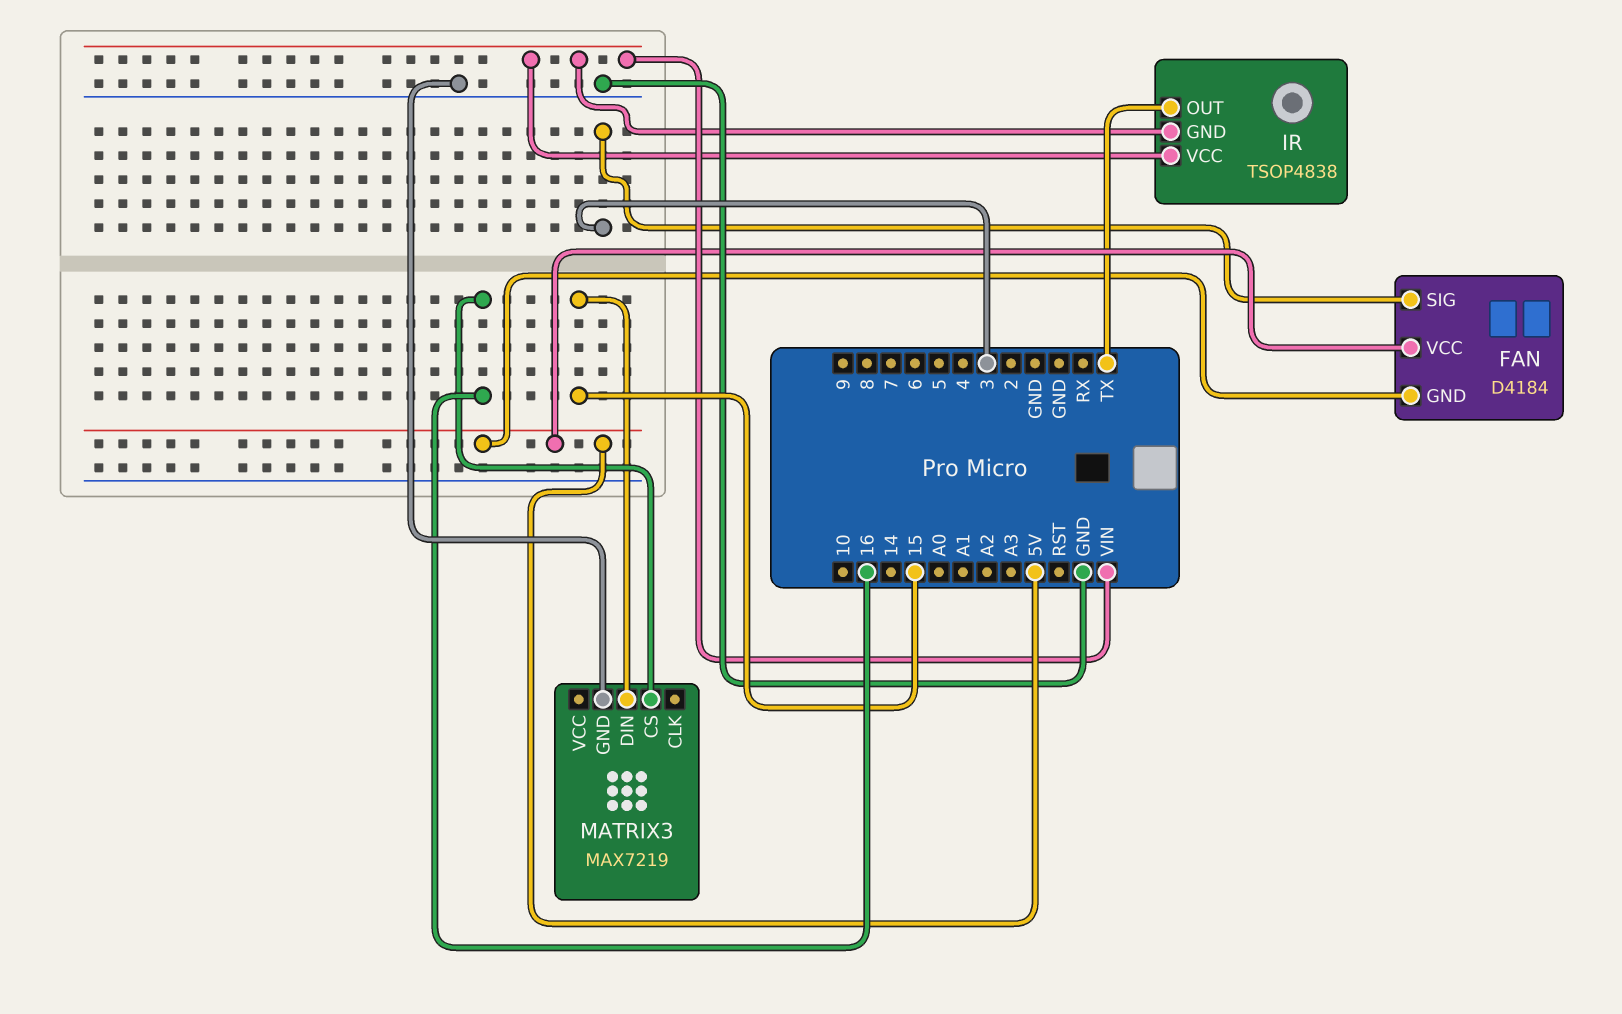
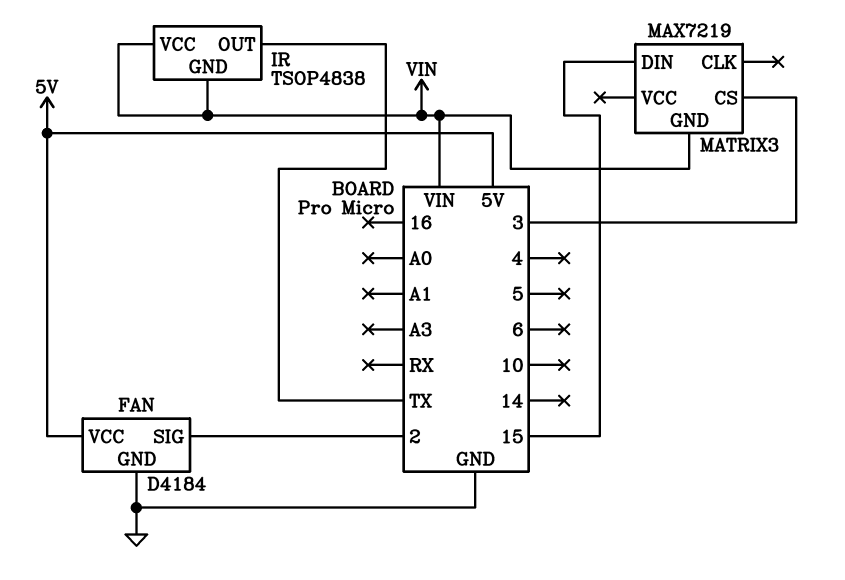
FAN pin GND: 5V -> GND
FAN pin SIG: 3 -> 2
MATRIX3 pin CS: 16 -> 3
MATRIX3 pin GND: GND -> VIN

